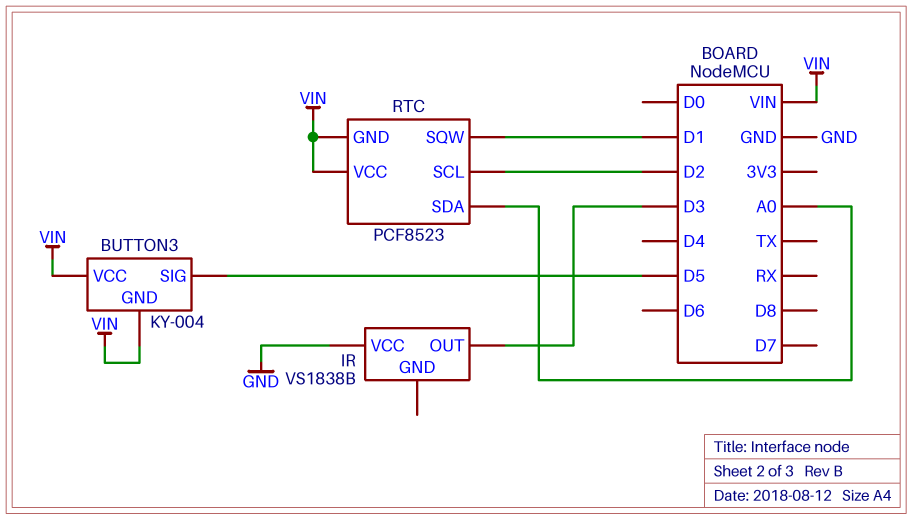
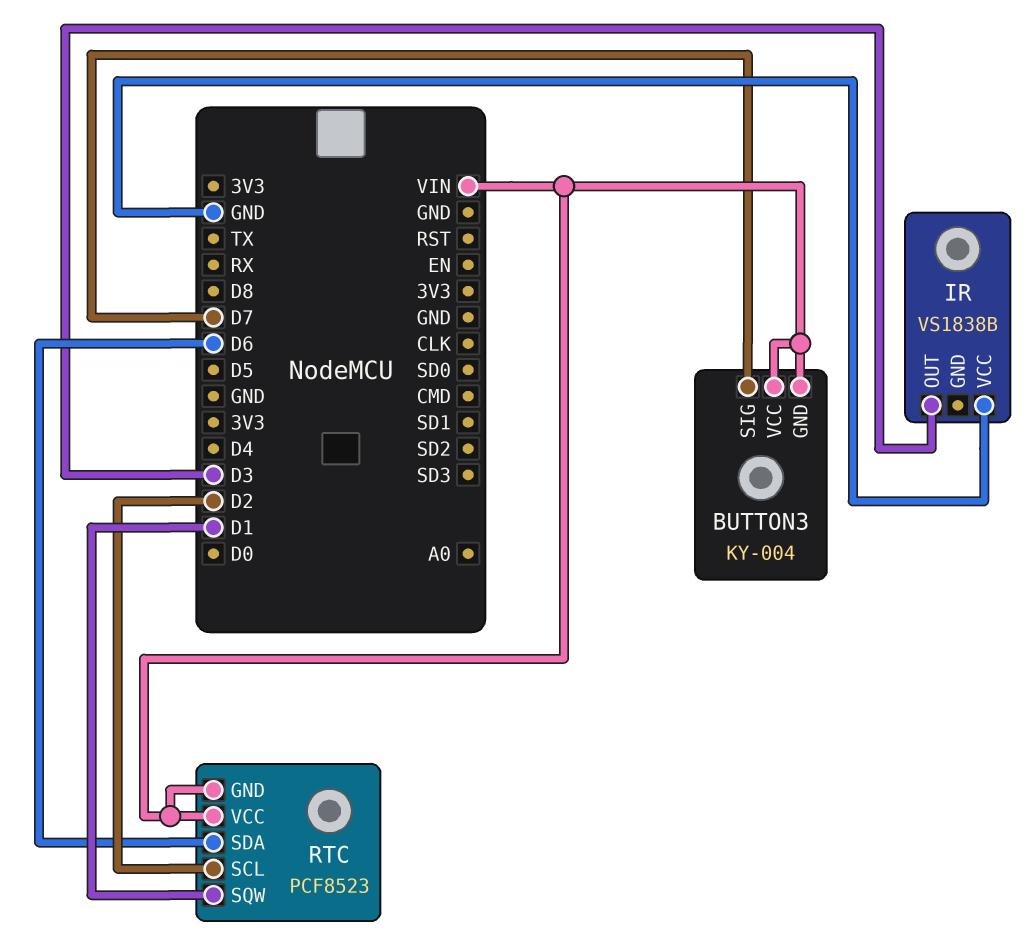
BUTTON3 pin SIG: D5 -> D7
RTC pin SDA: A0 -> D6

